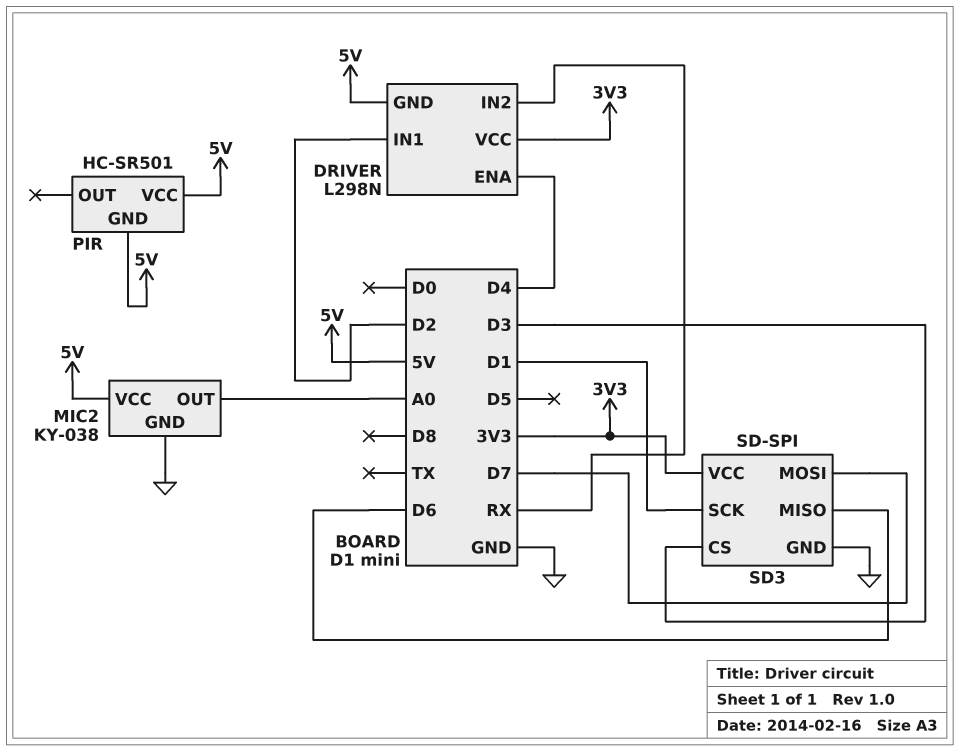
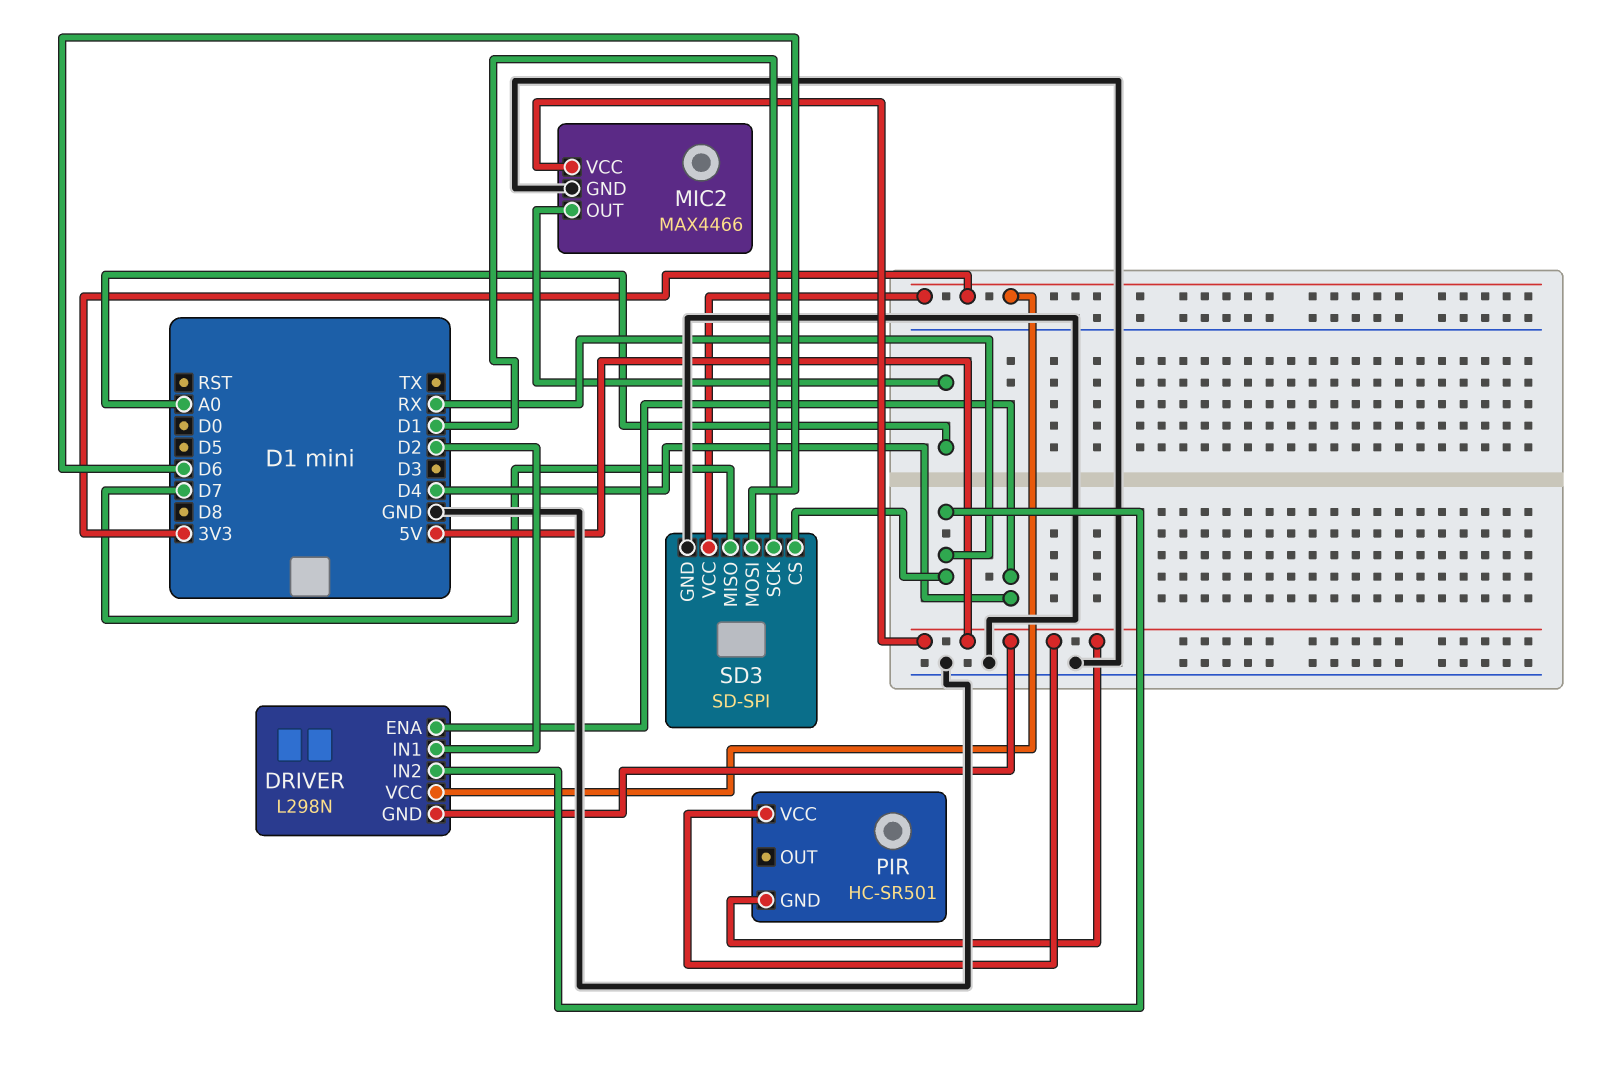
MIC2: KY-038 -> MAX4466
SD3 pin CS: D3 -> RX
SD3 pin MISO: D6 -> D7
SD3 pin MOSI: D7 -> D6

